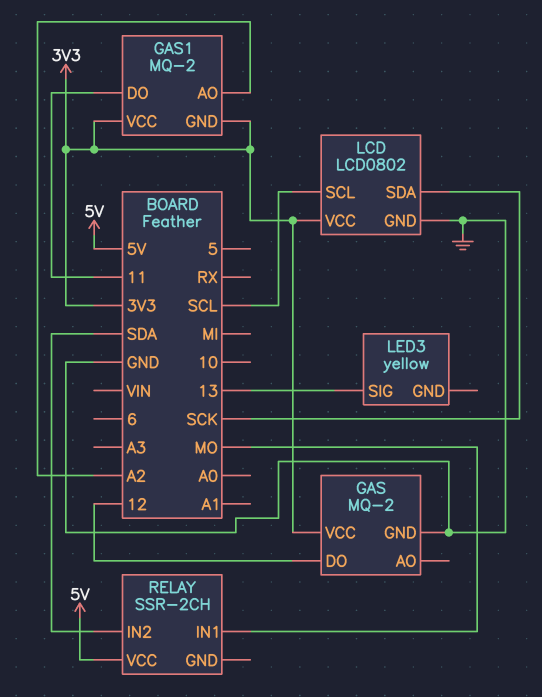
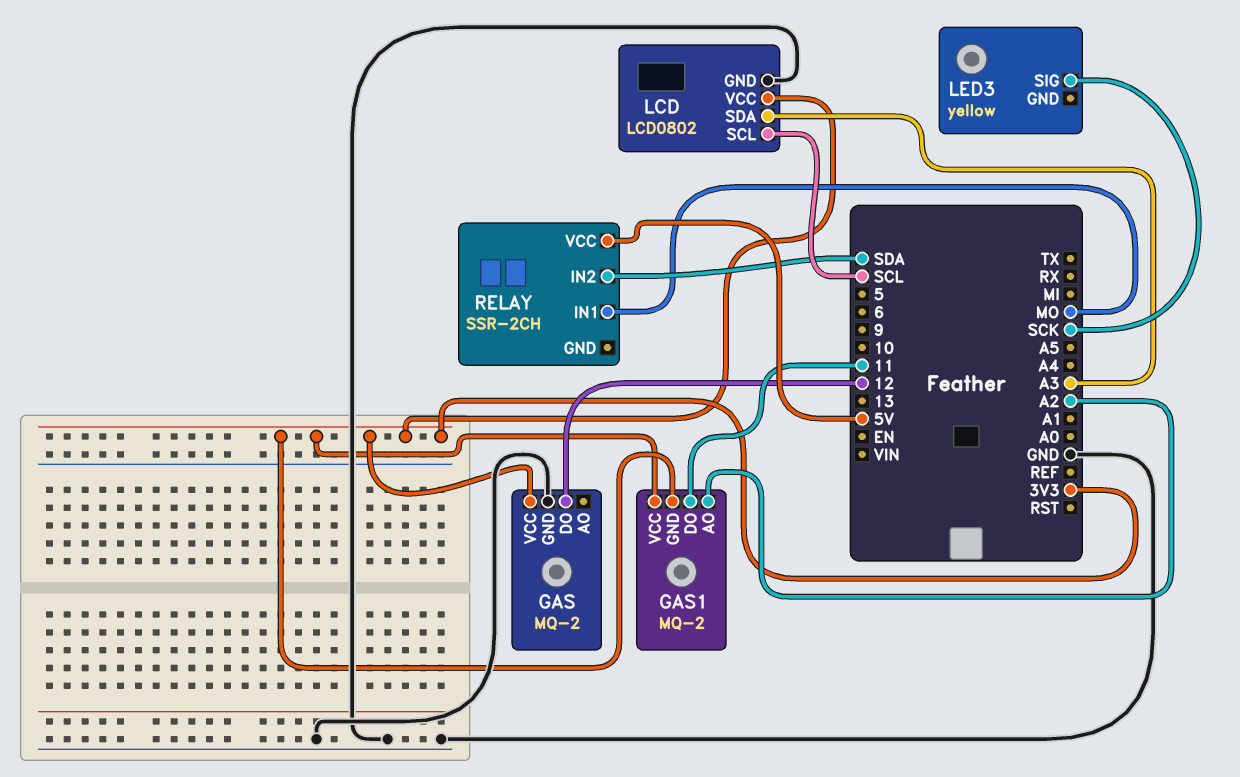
LCD pin SDA: SCK -> A3
LED3 pin SIG: 13 -> SCK

